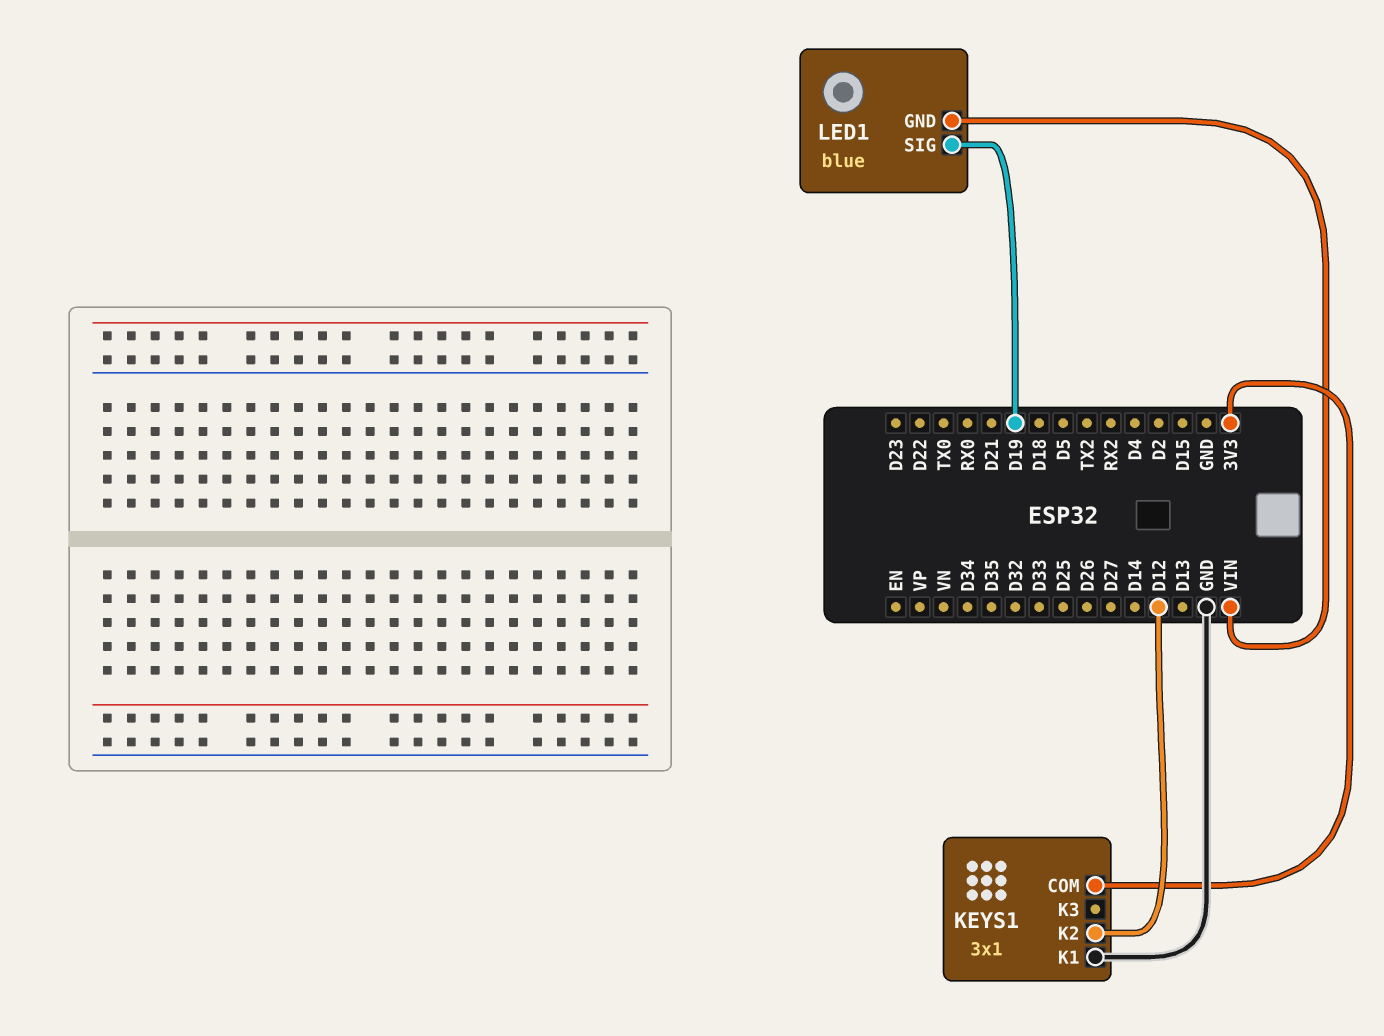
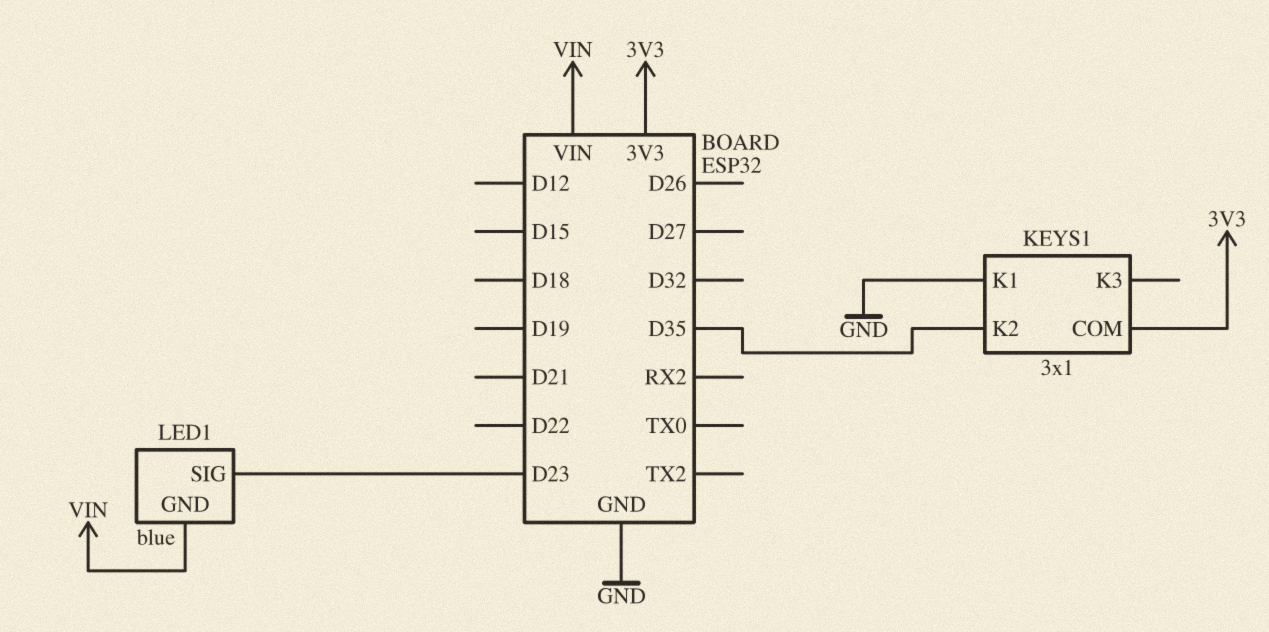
KEYS1 pin K2: D12 -> D35
LED1 pin SIG: D19 -> D23

